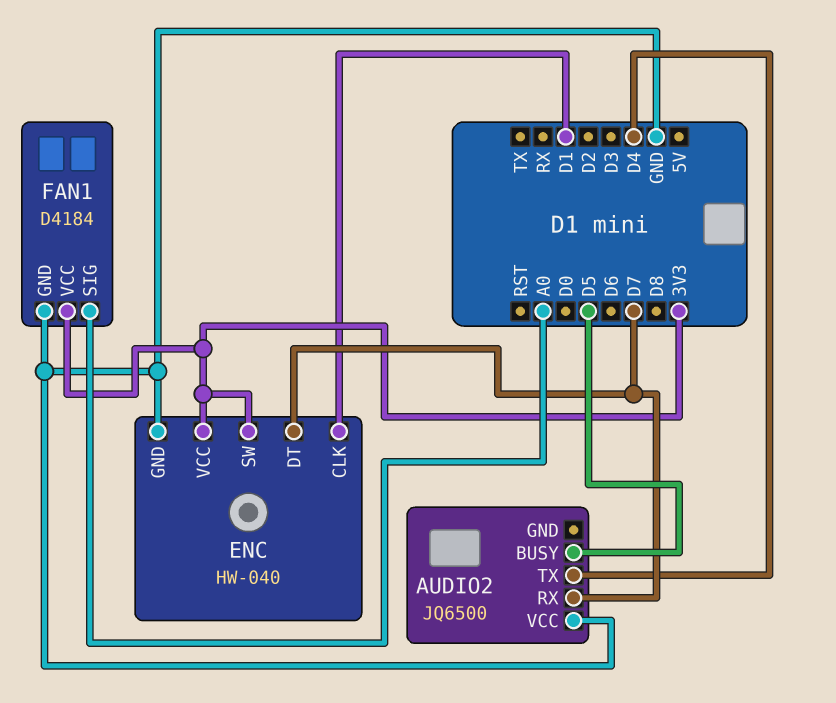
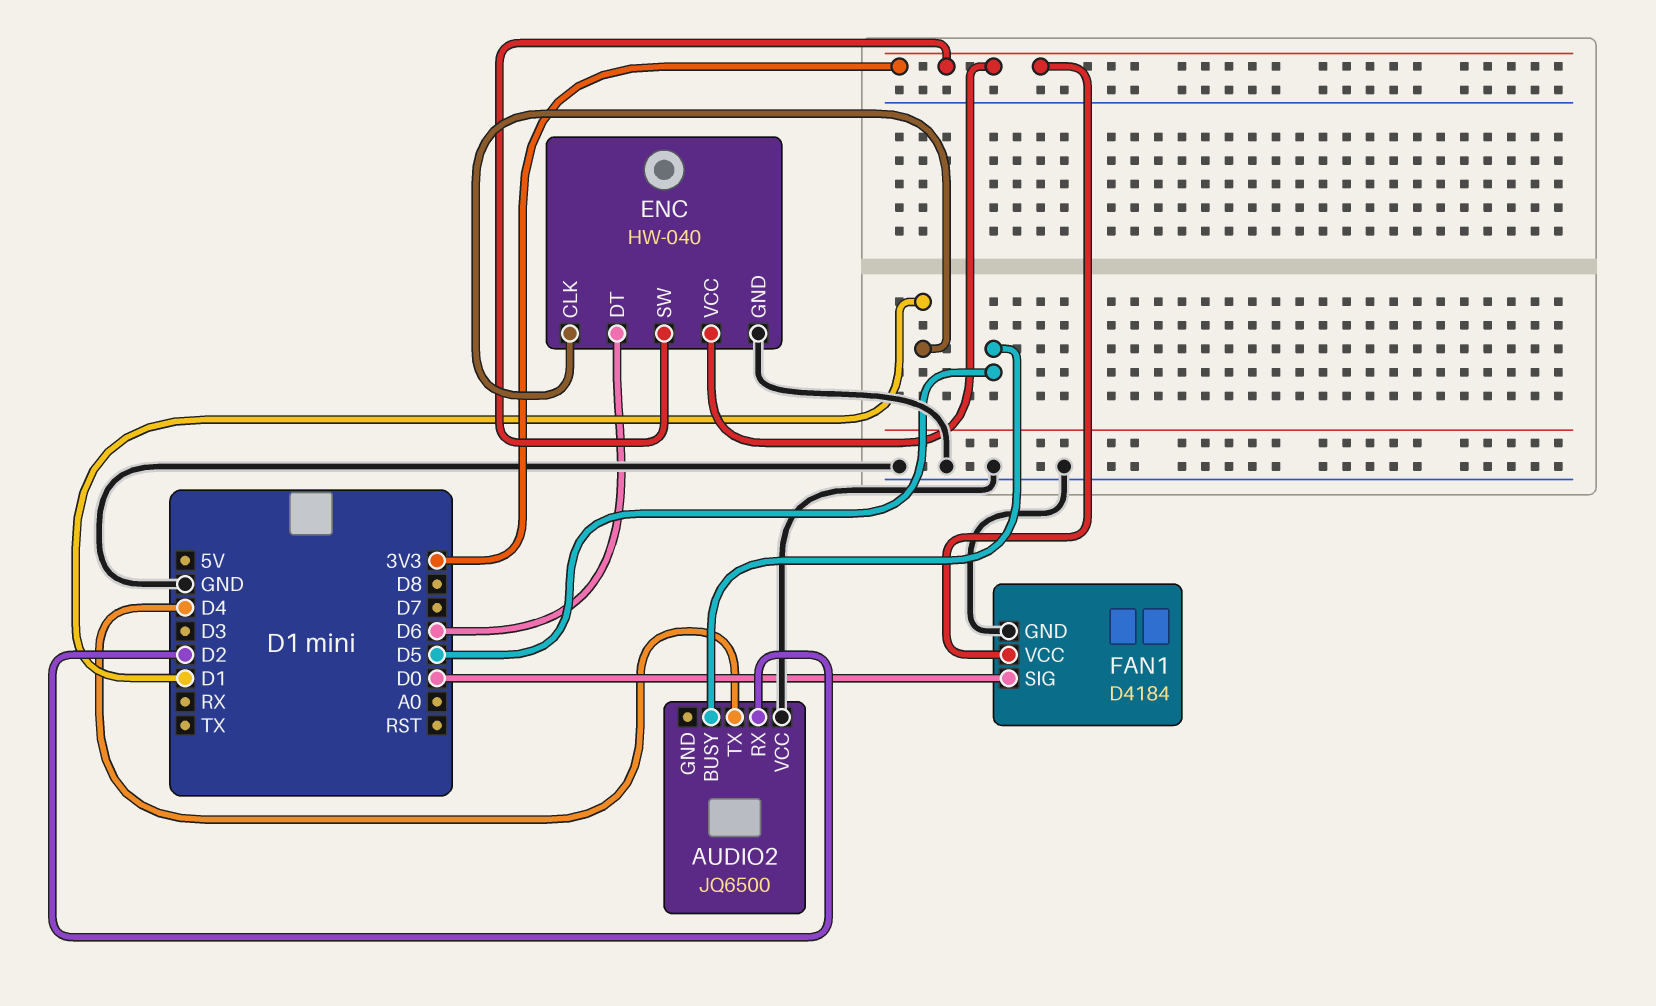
AUDIO2 pin RX: D7 -> D2
ENC pin DT: D7 -> D6
FAN1 pin SIG: A0 -> D0

